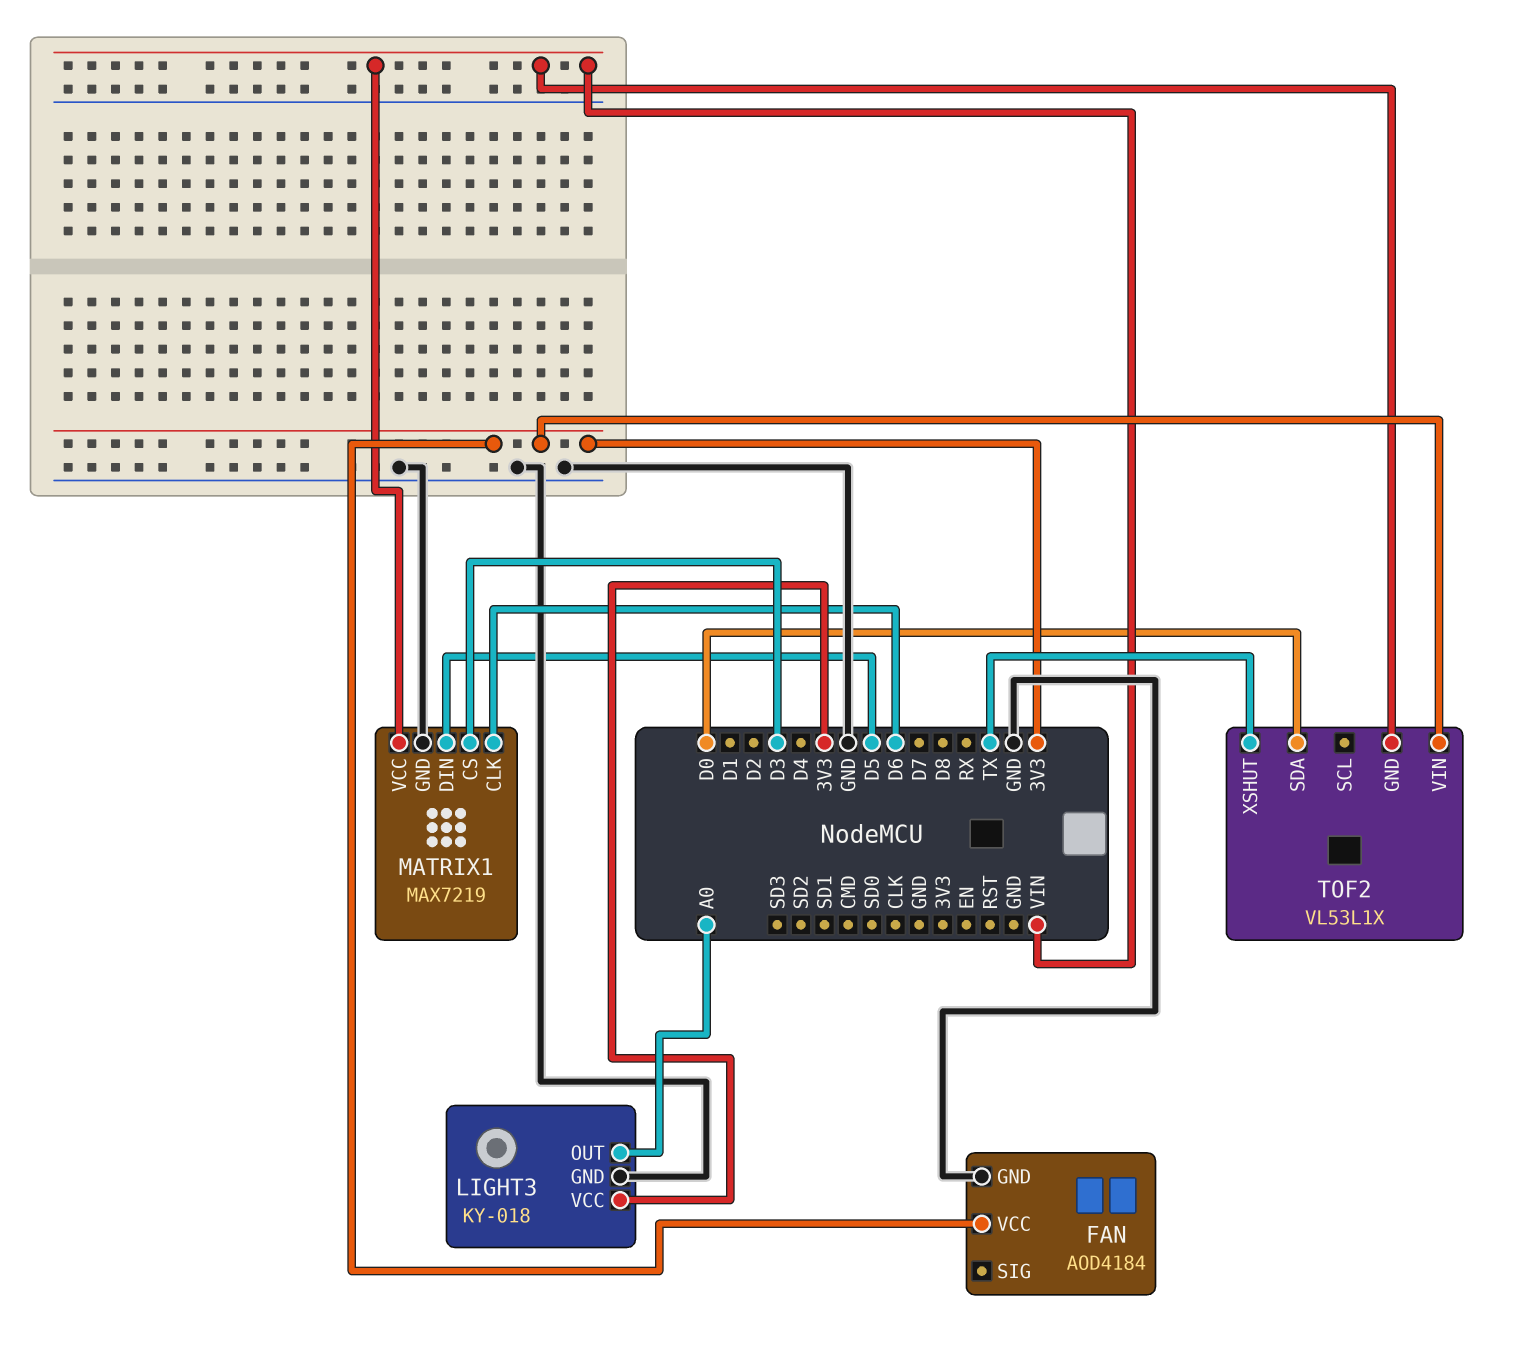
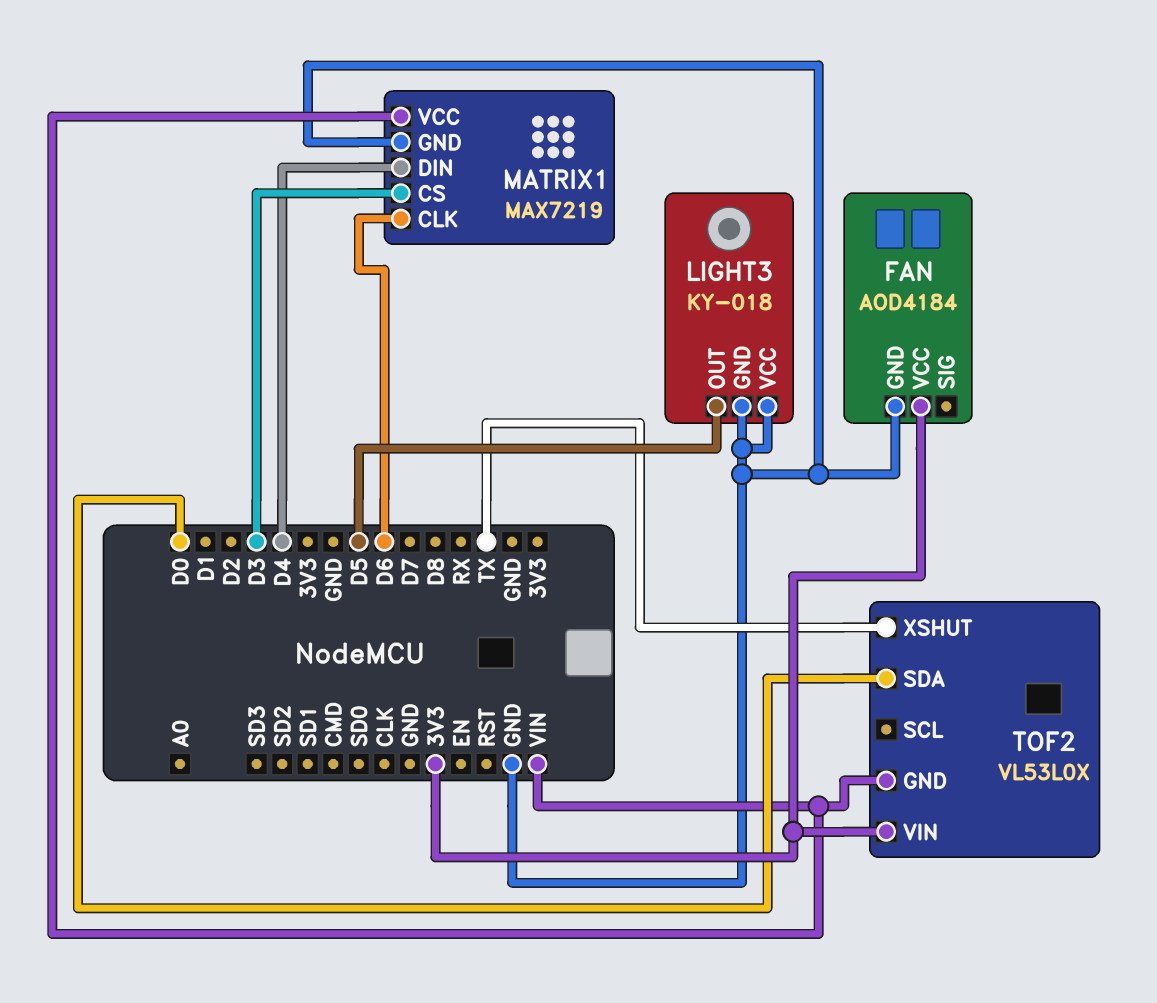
LIGHT3 pin OUT: A0 -> D5
LIGHT3 pin VCC: 3V3 -> GND
MATRIX1 pin DIN: D5 -> D4
TOF2: VL53L1X -> VL53L0X

